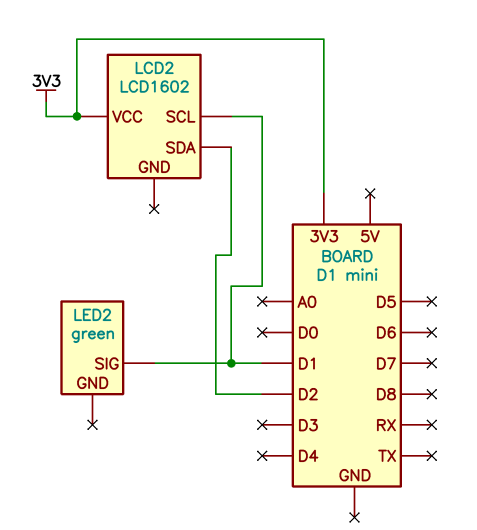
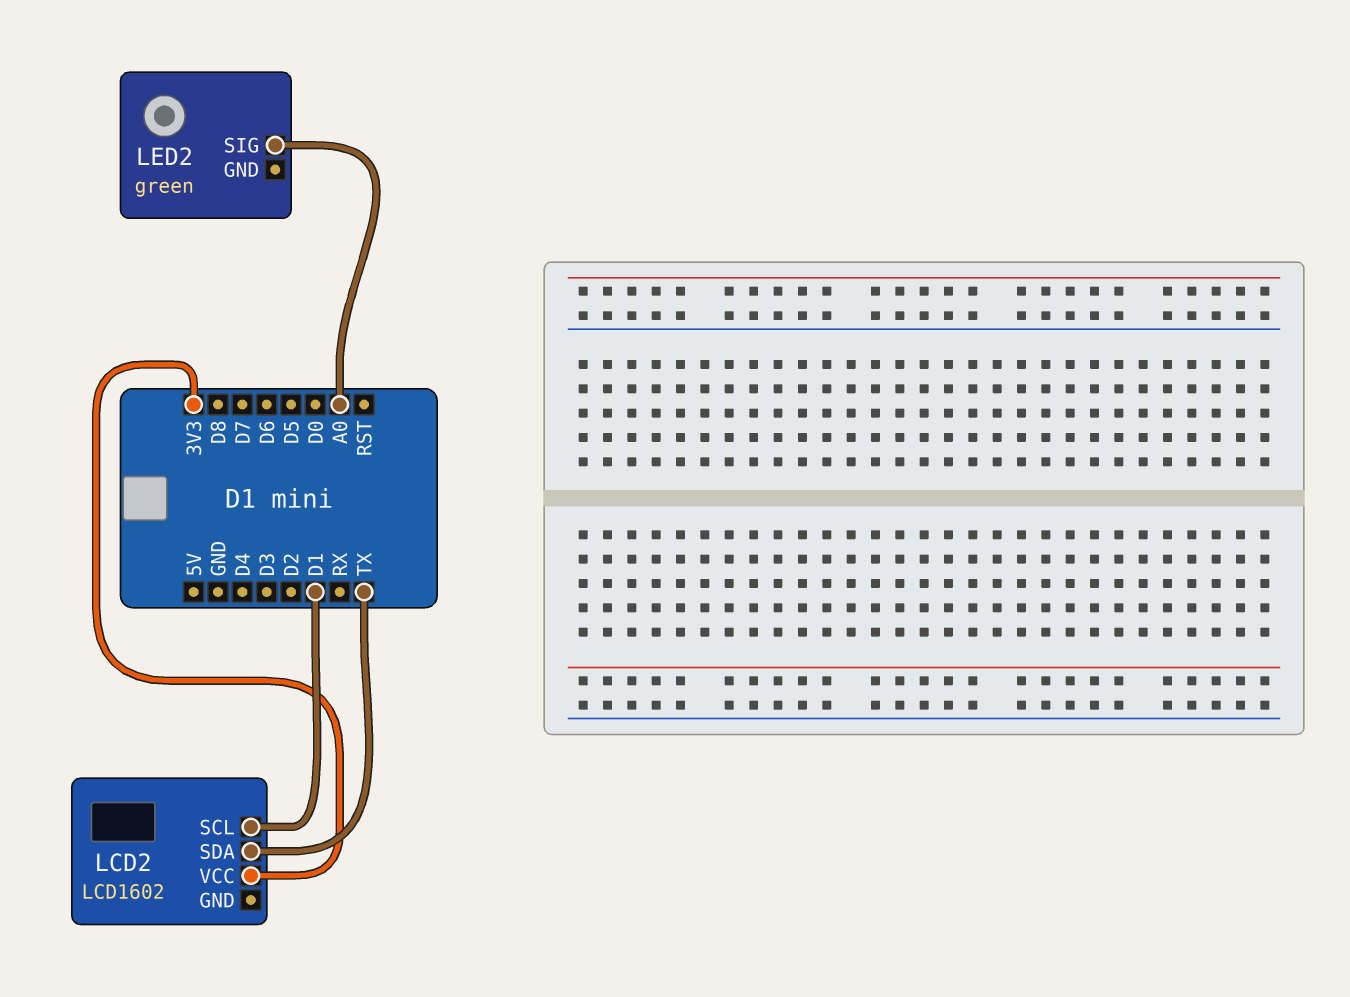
LCD2 pin SDA: D2 -> TX
LED2 pin SIG: D1 -> A0

